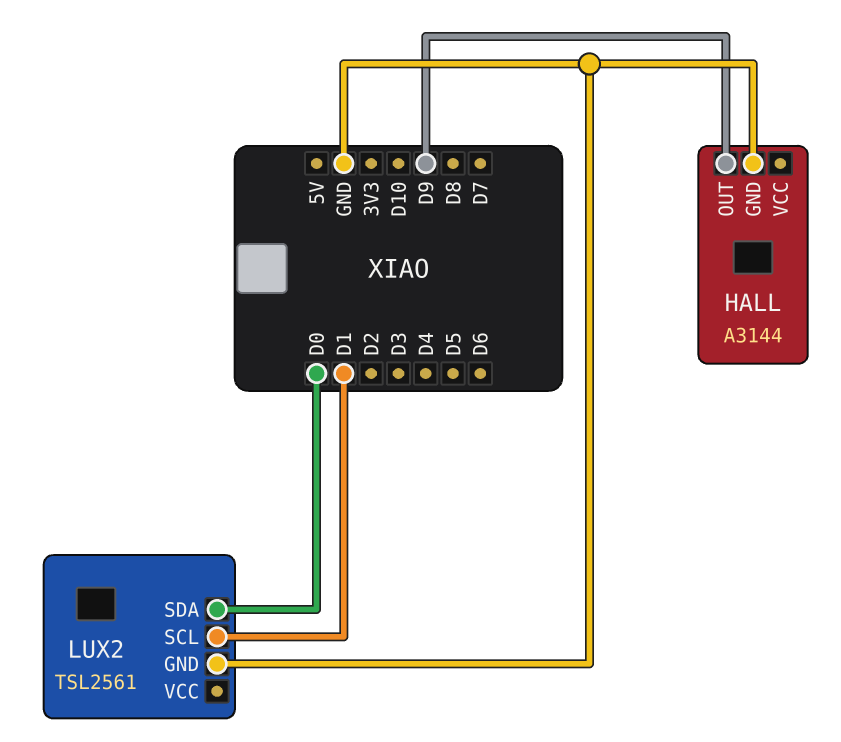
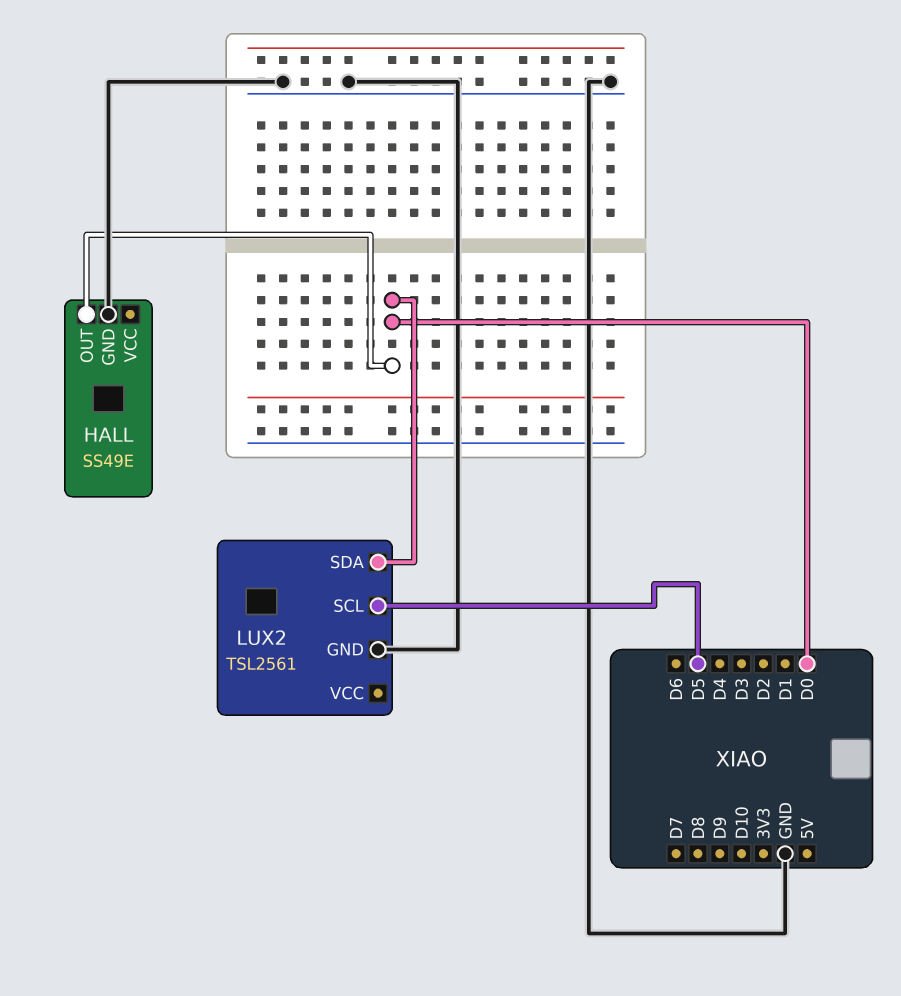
HALL: A3144 -> SS49E
HALL pin OUT: D9 -> D0
LUX2 pin SCL: D1 -> D5

